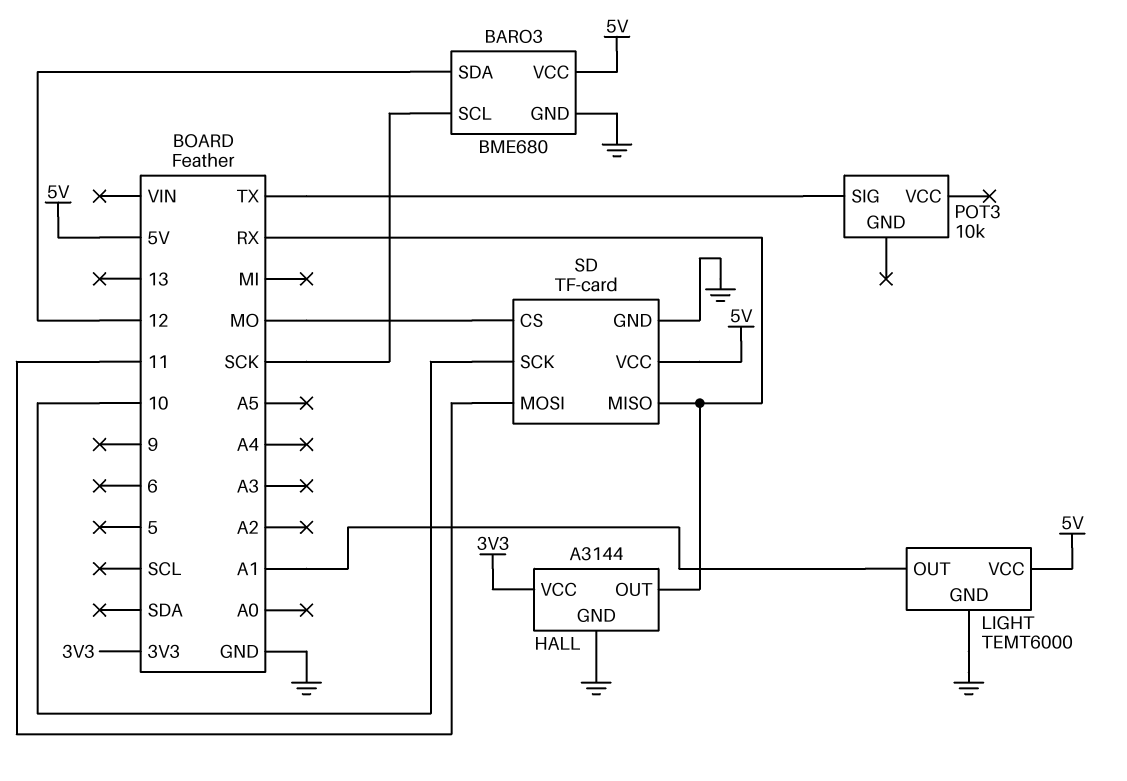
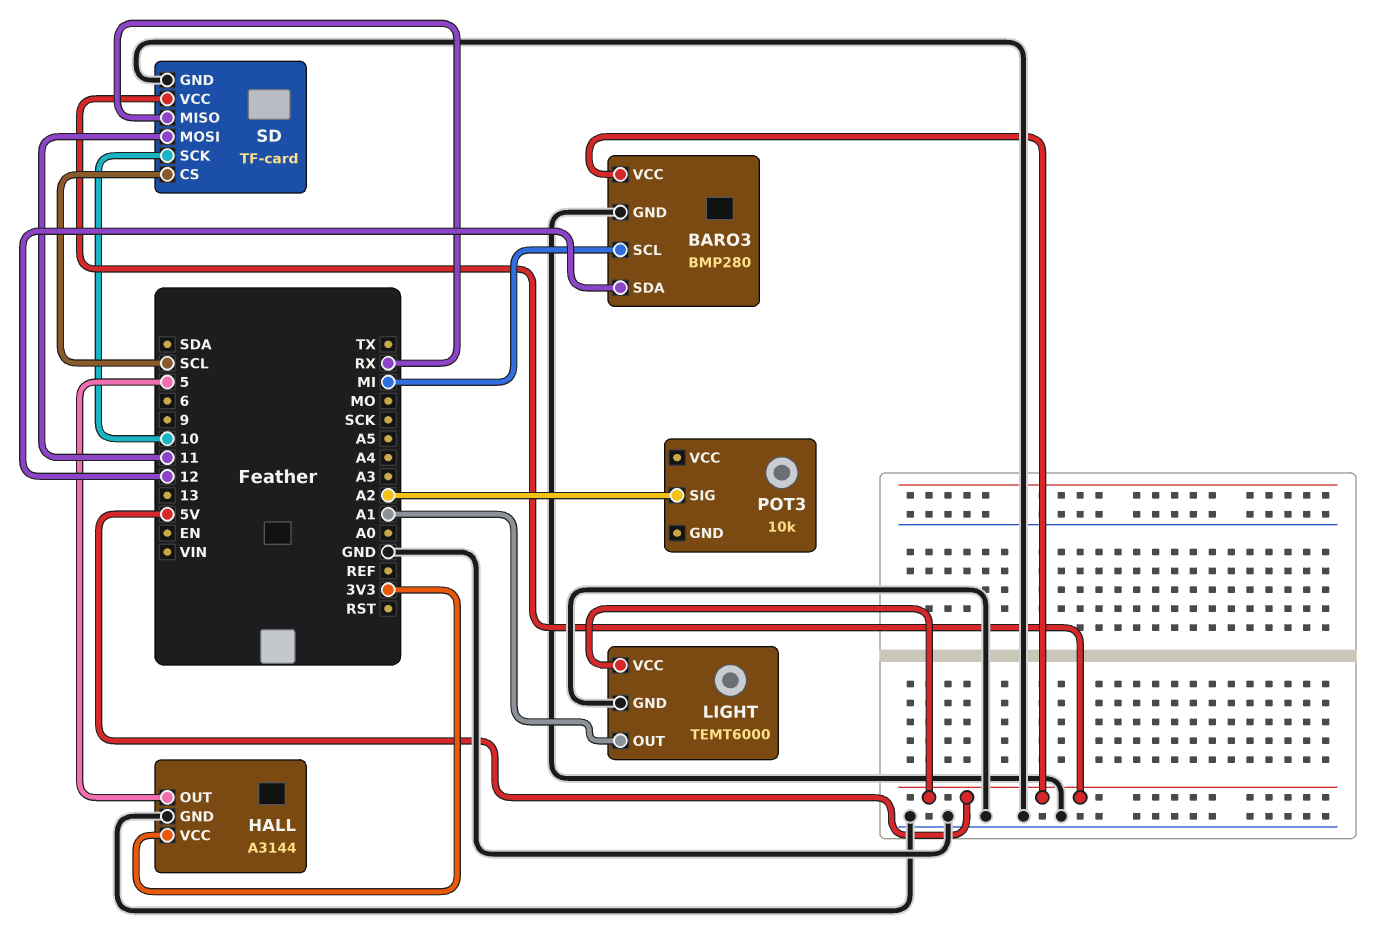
BARO3: BME680 -> BMP280
BARO3 pin SCL: SCK -> MI
HALL pin OUT: RX -> 5
POT3 pin SIG: TX -> A2
SD pin CS: MO -> SCL

